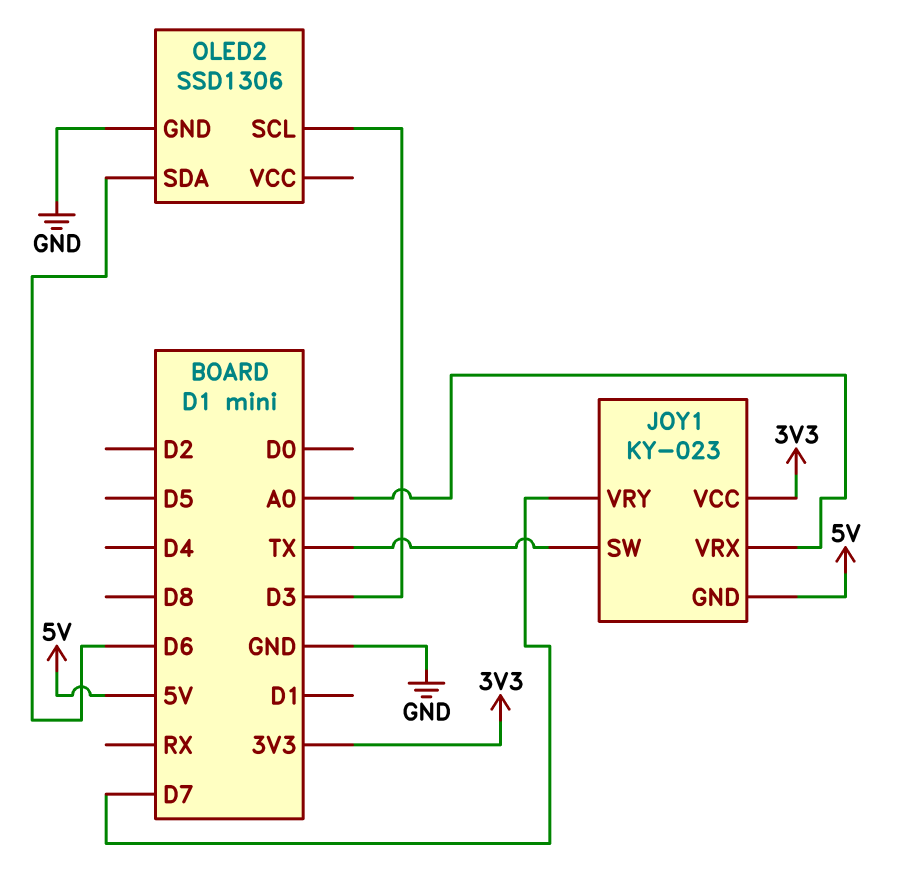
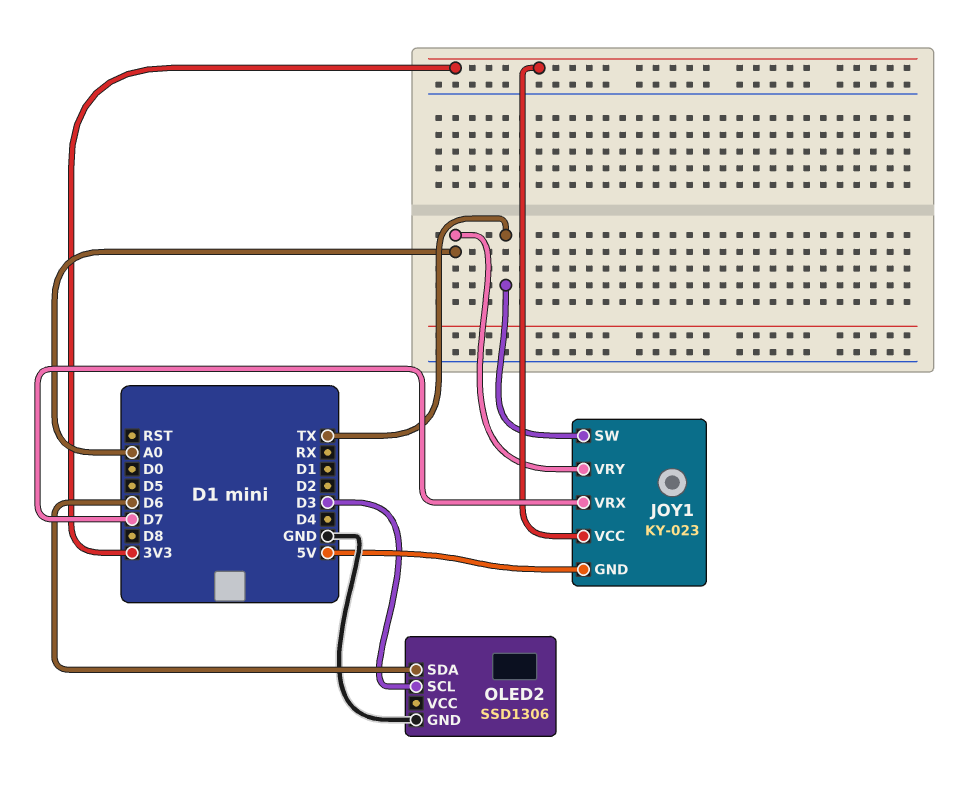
JOY1 pin VRX: A0 -> D7
JOY1 pin VRY: D7 -> A0

